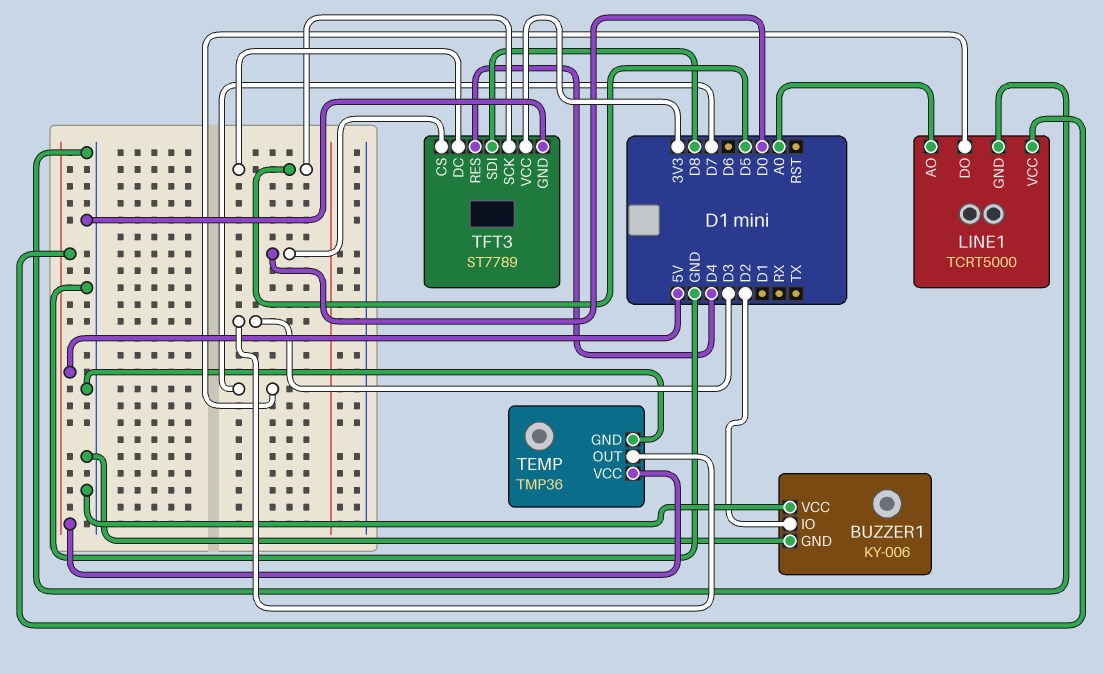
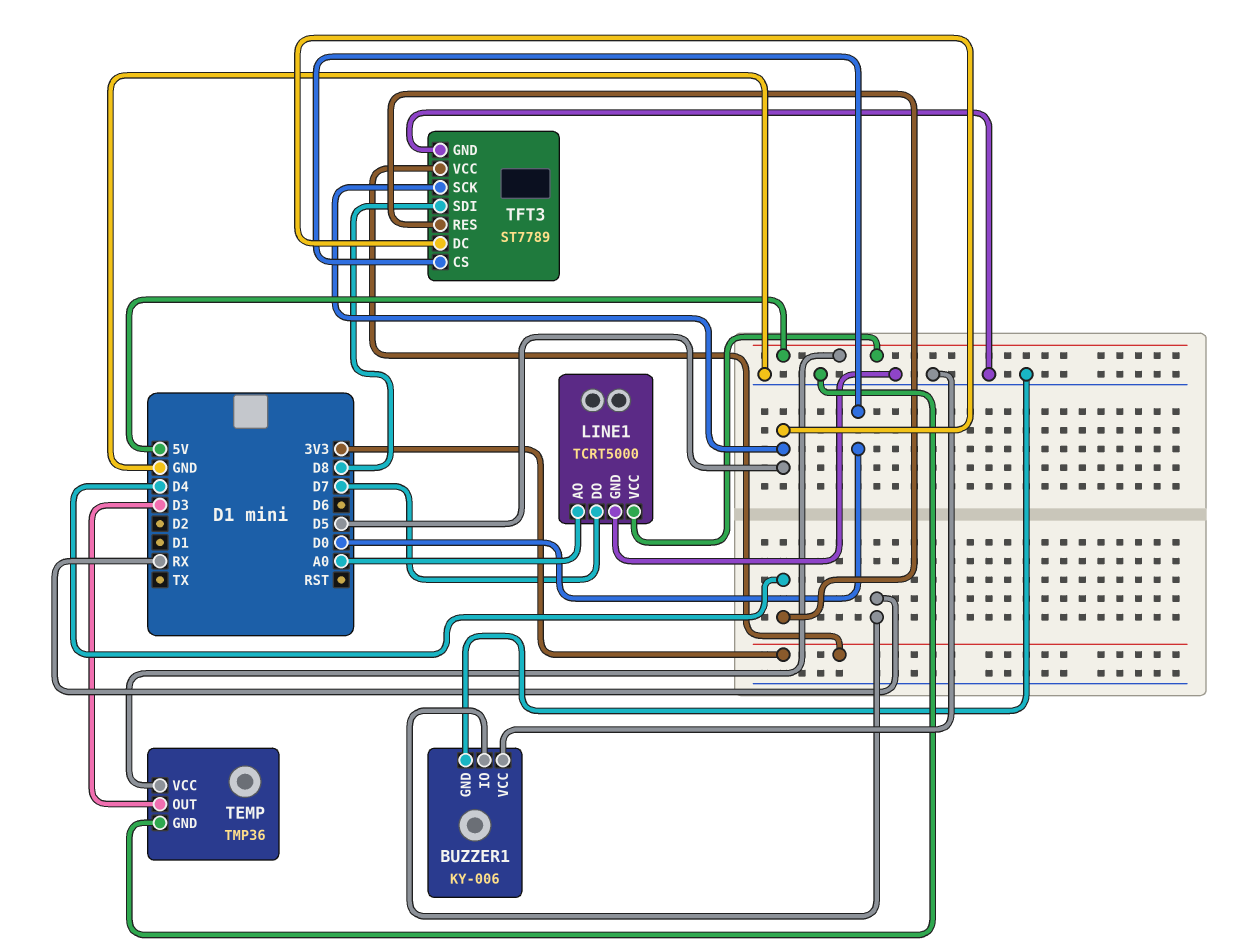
BUZZER1 pin IO: D2 -> RX

